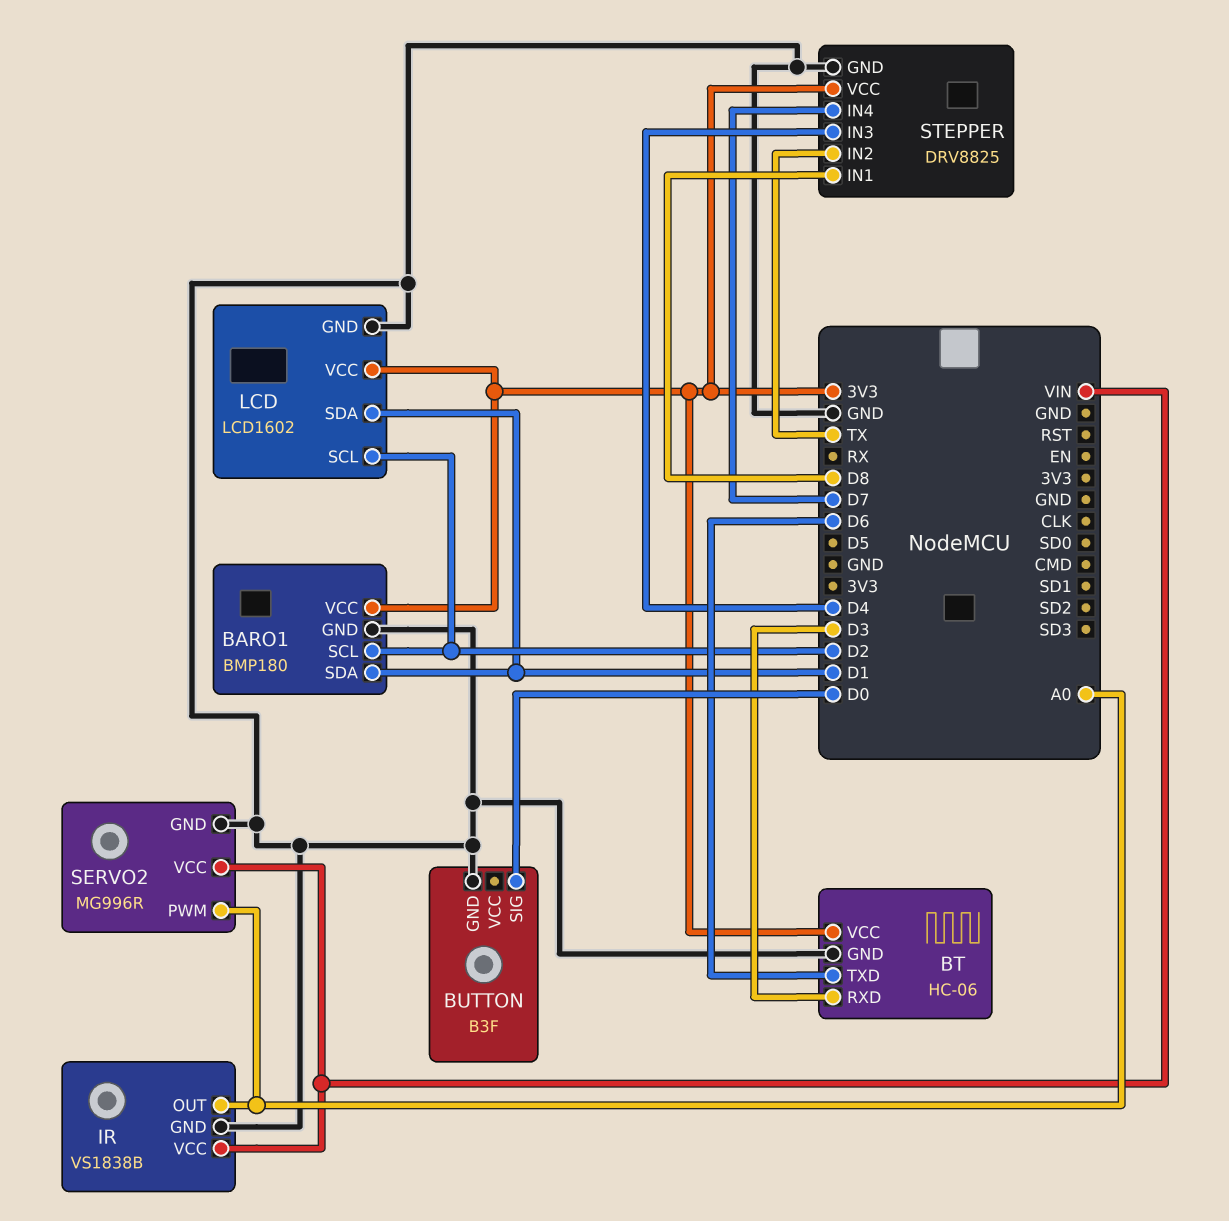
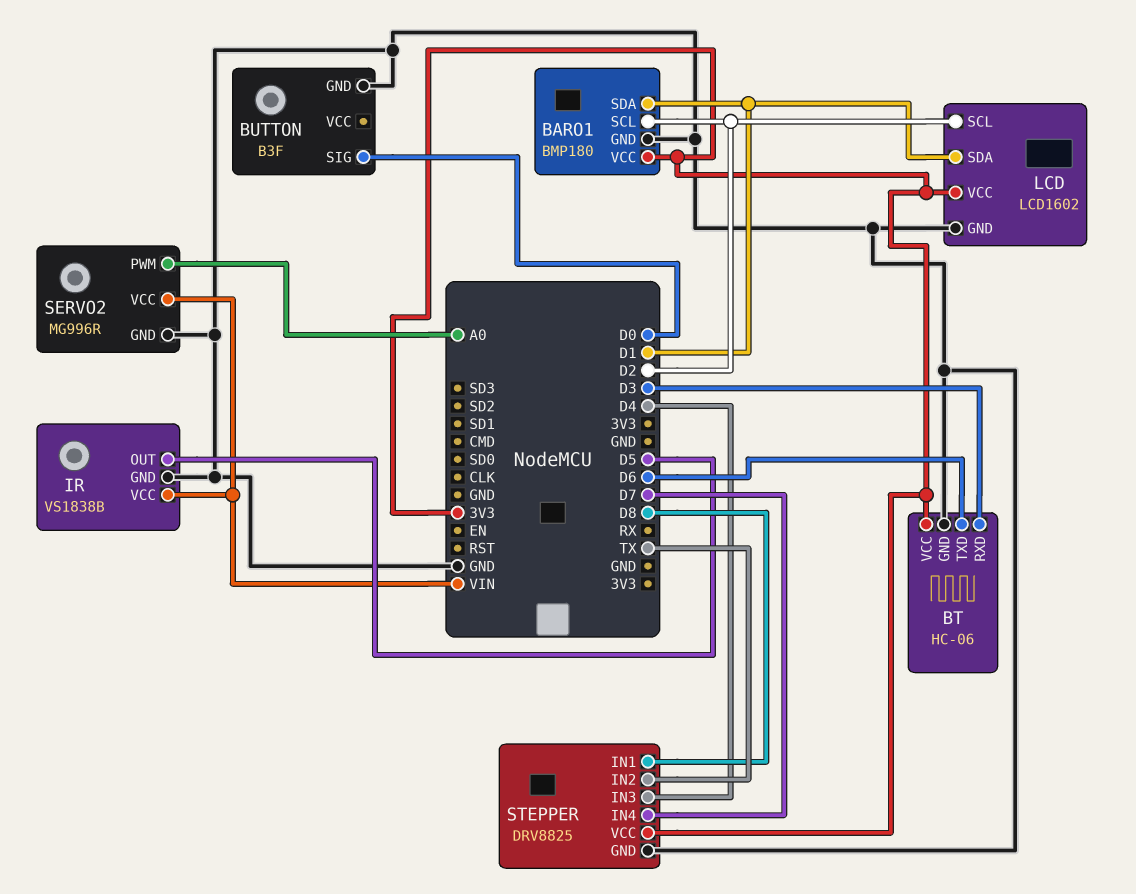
IR pin OUT: A0 -> D5

